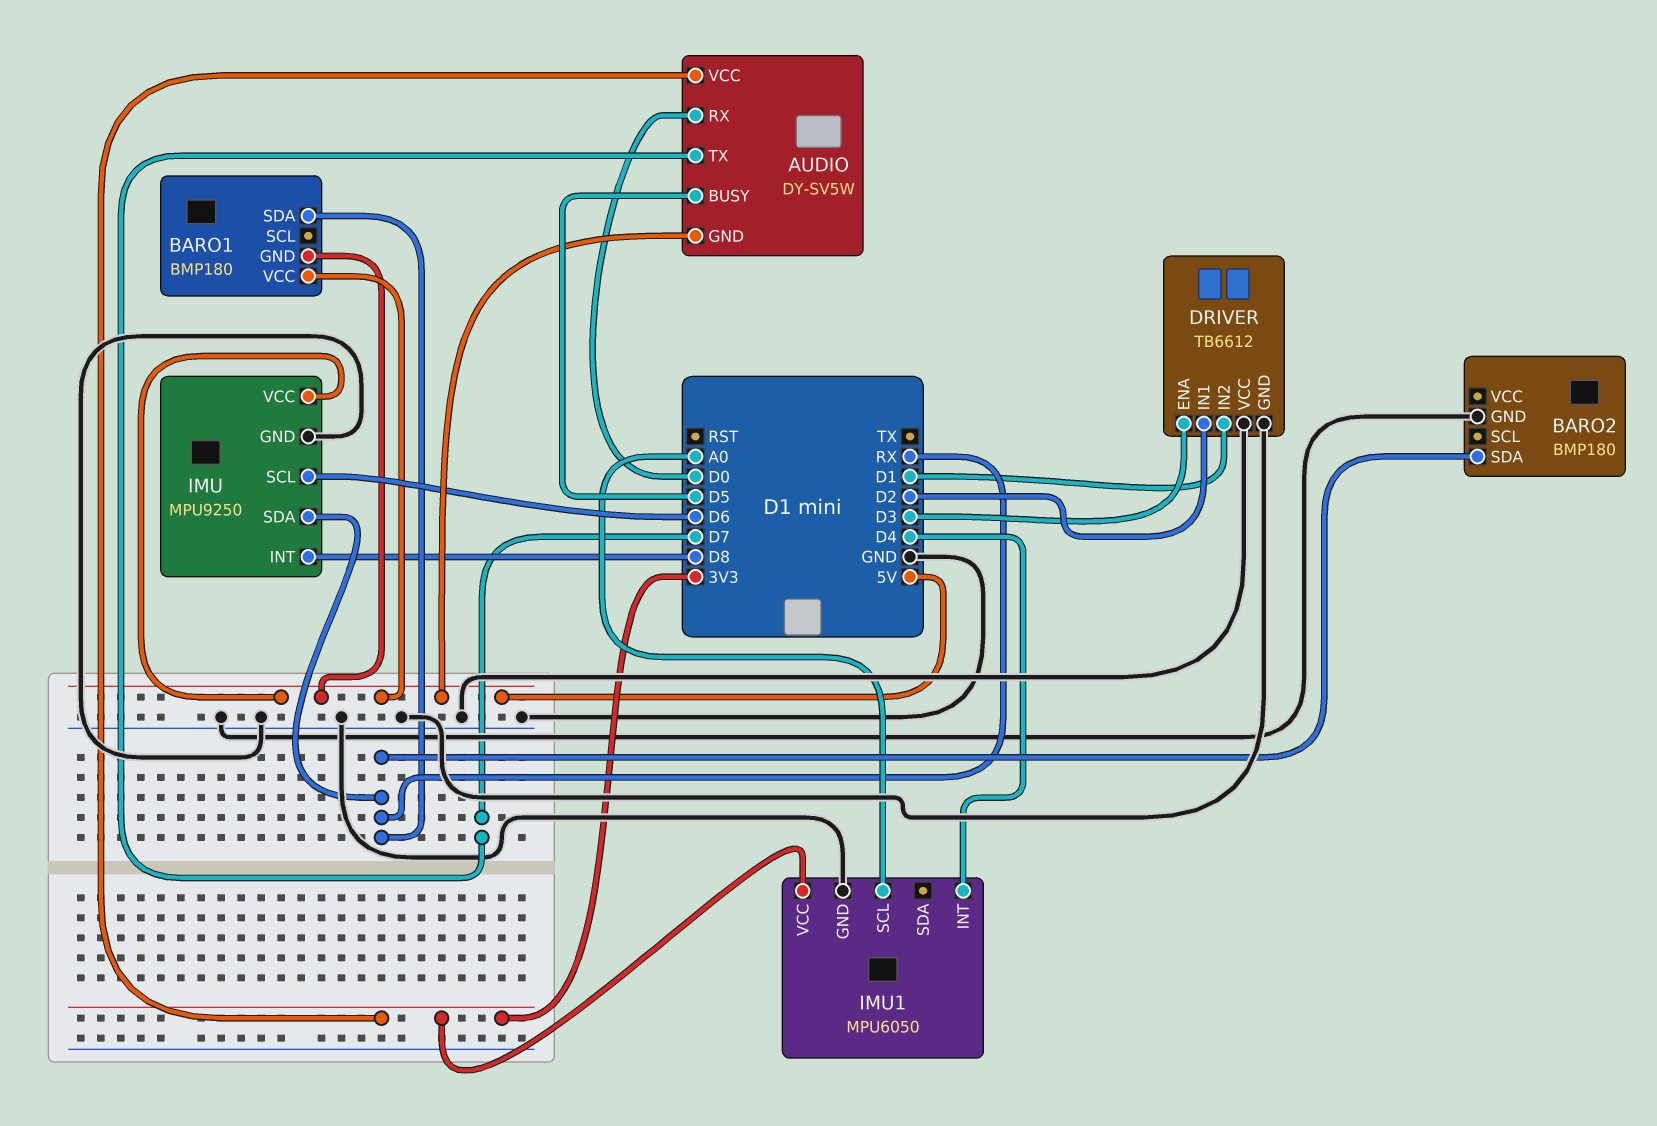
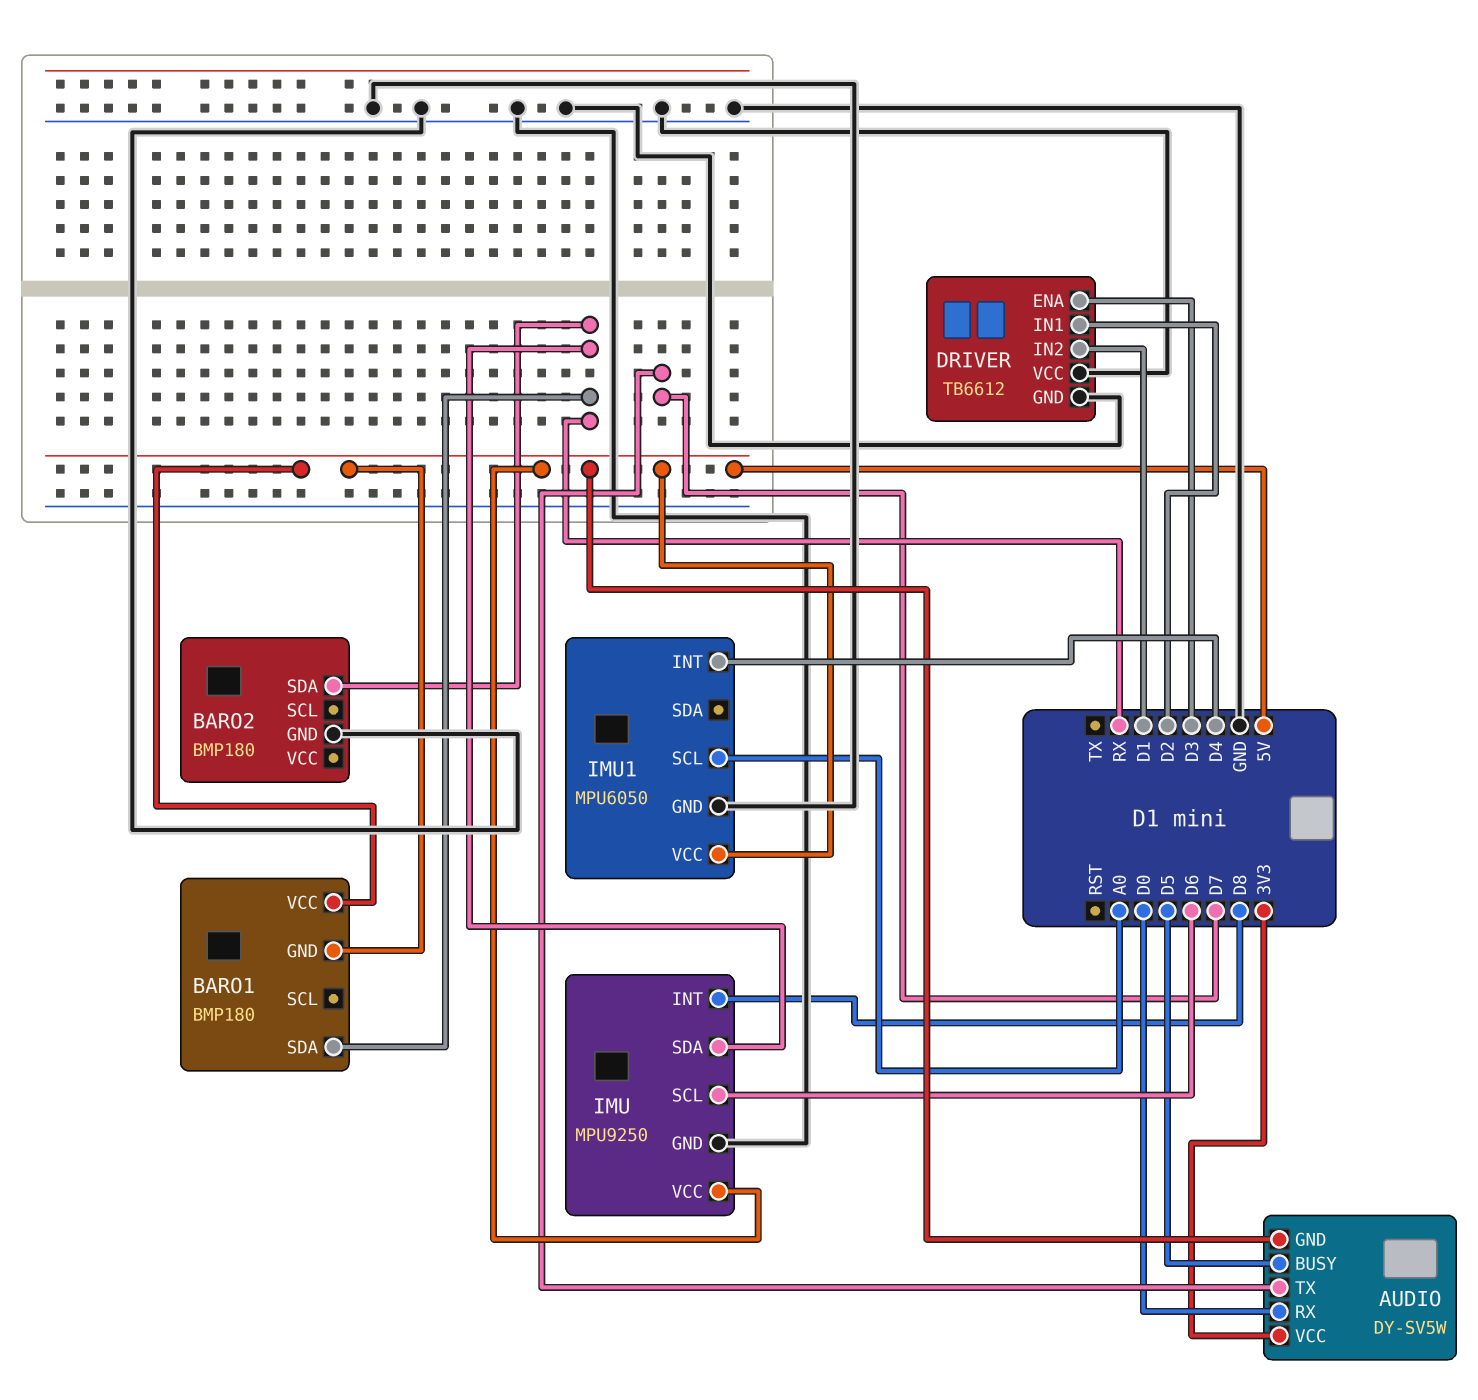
IMU1 pin VCC: 3V3 -> 5V

